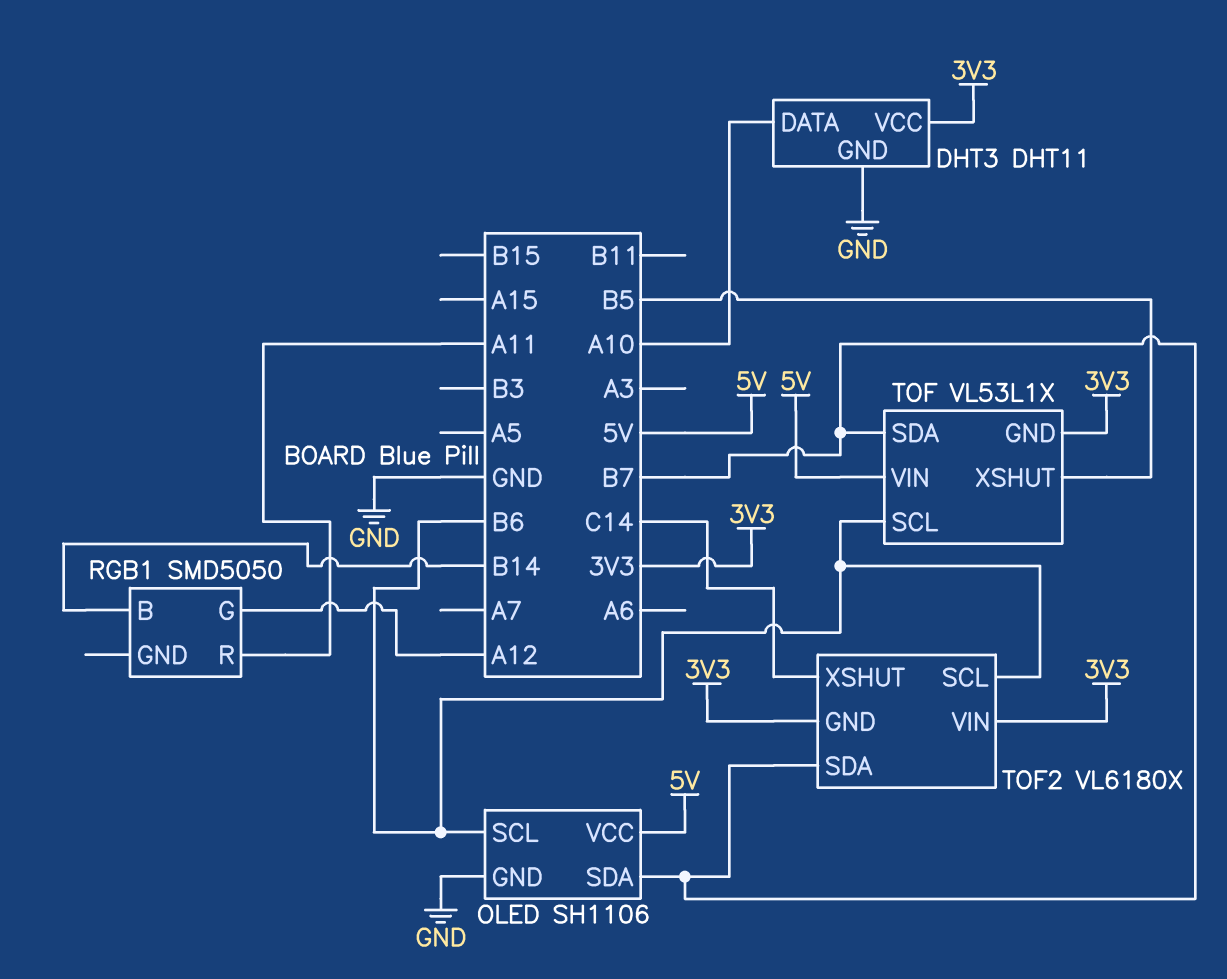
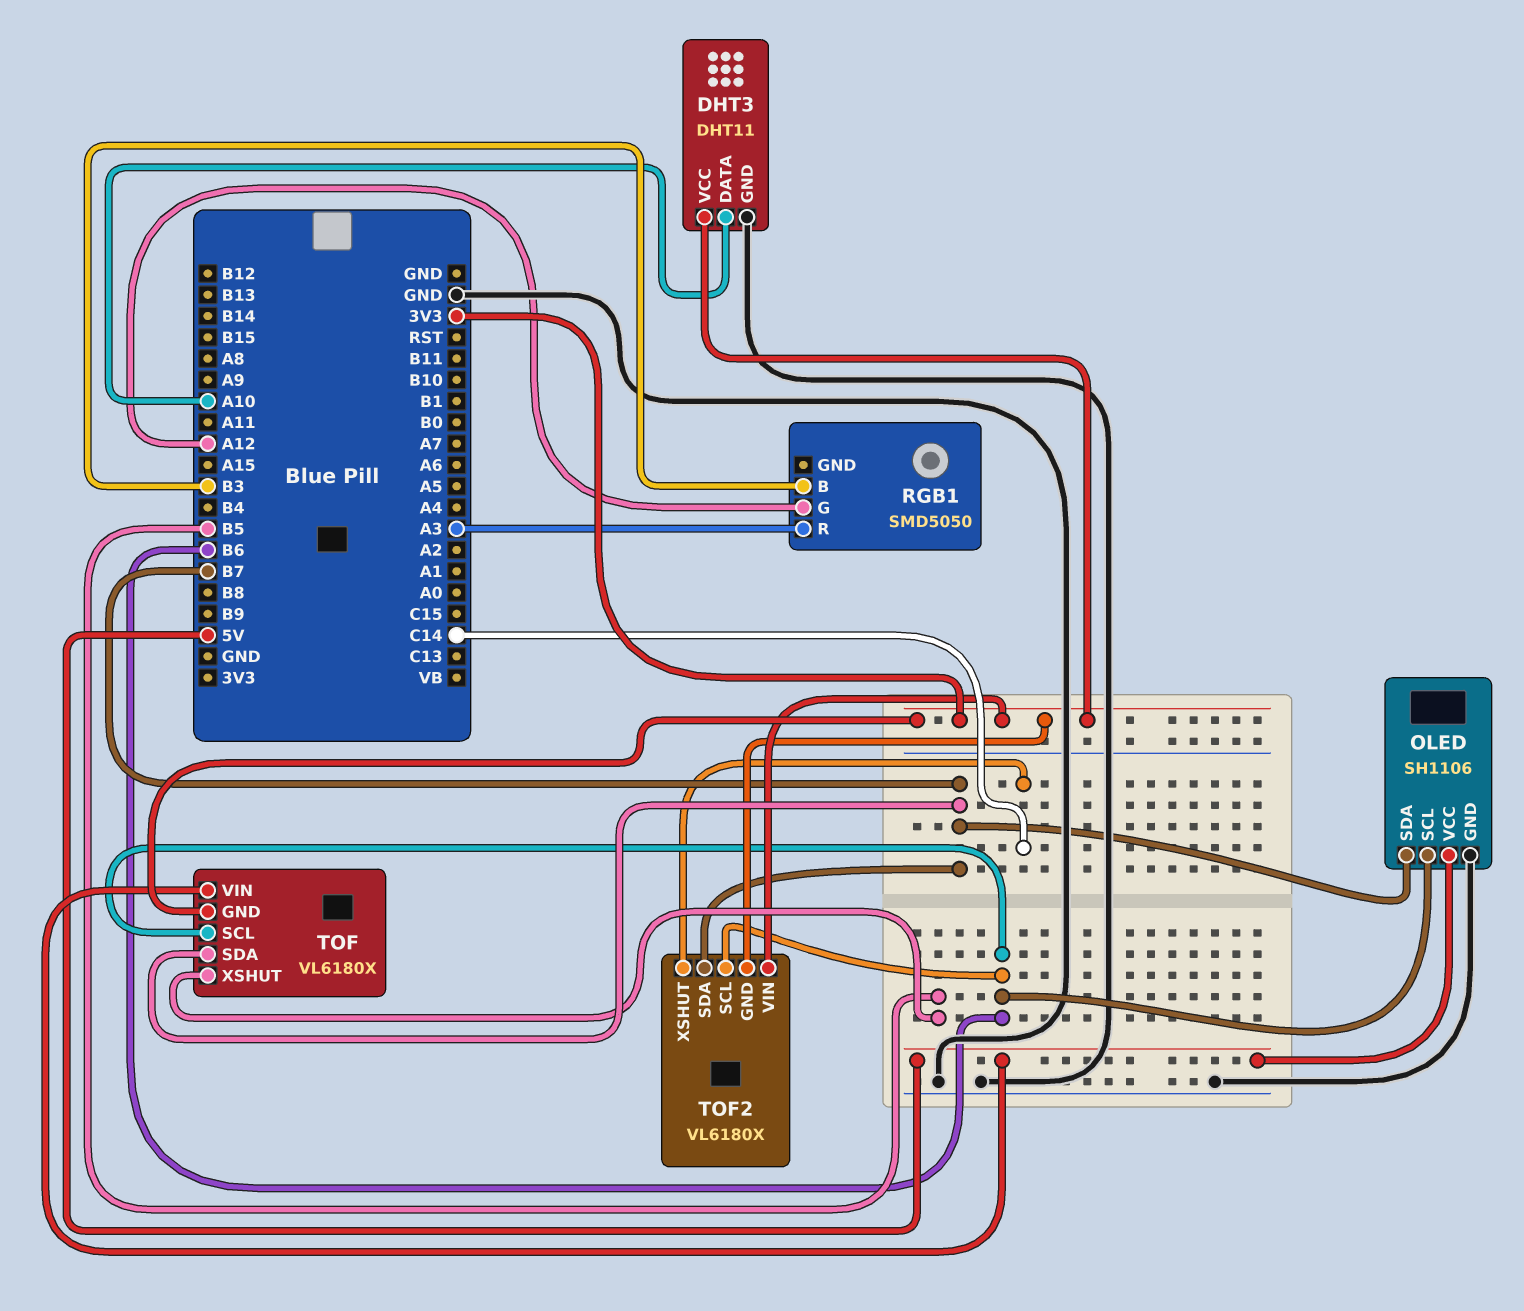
RGB1 pin B: B14 -> B3
RGB1 pin R: A11 -> A3
TOF: VL53L1X -> VL6180X

